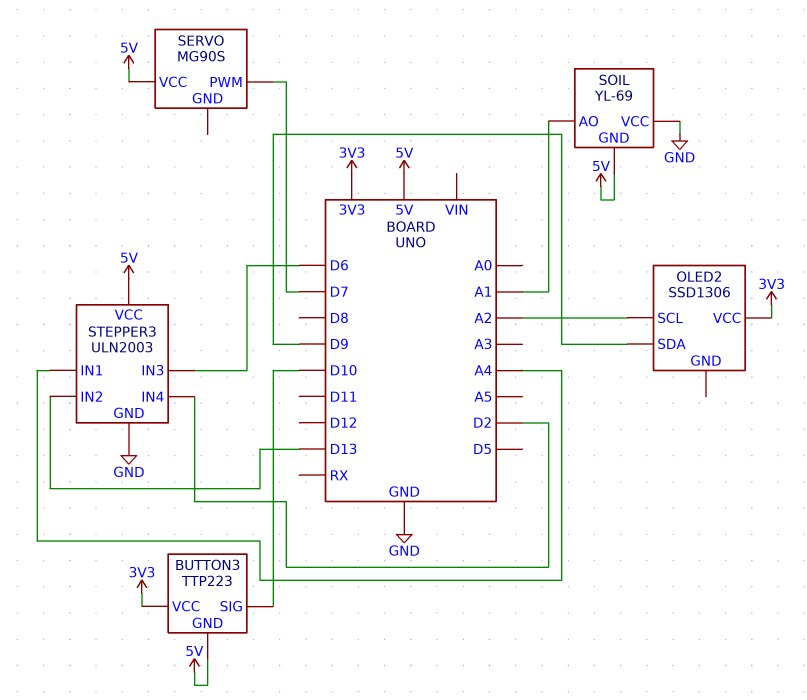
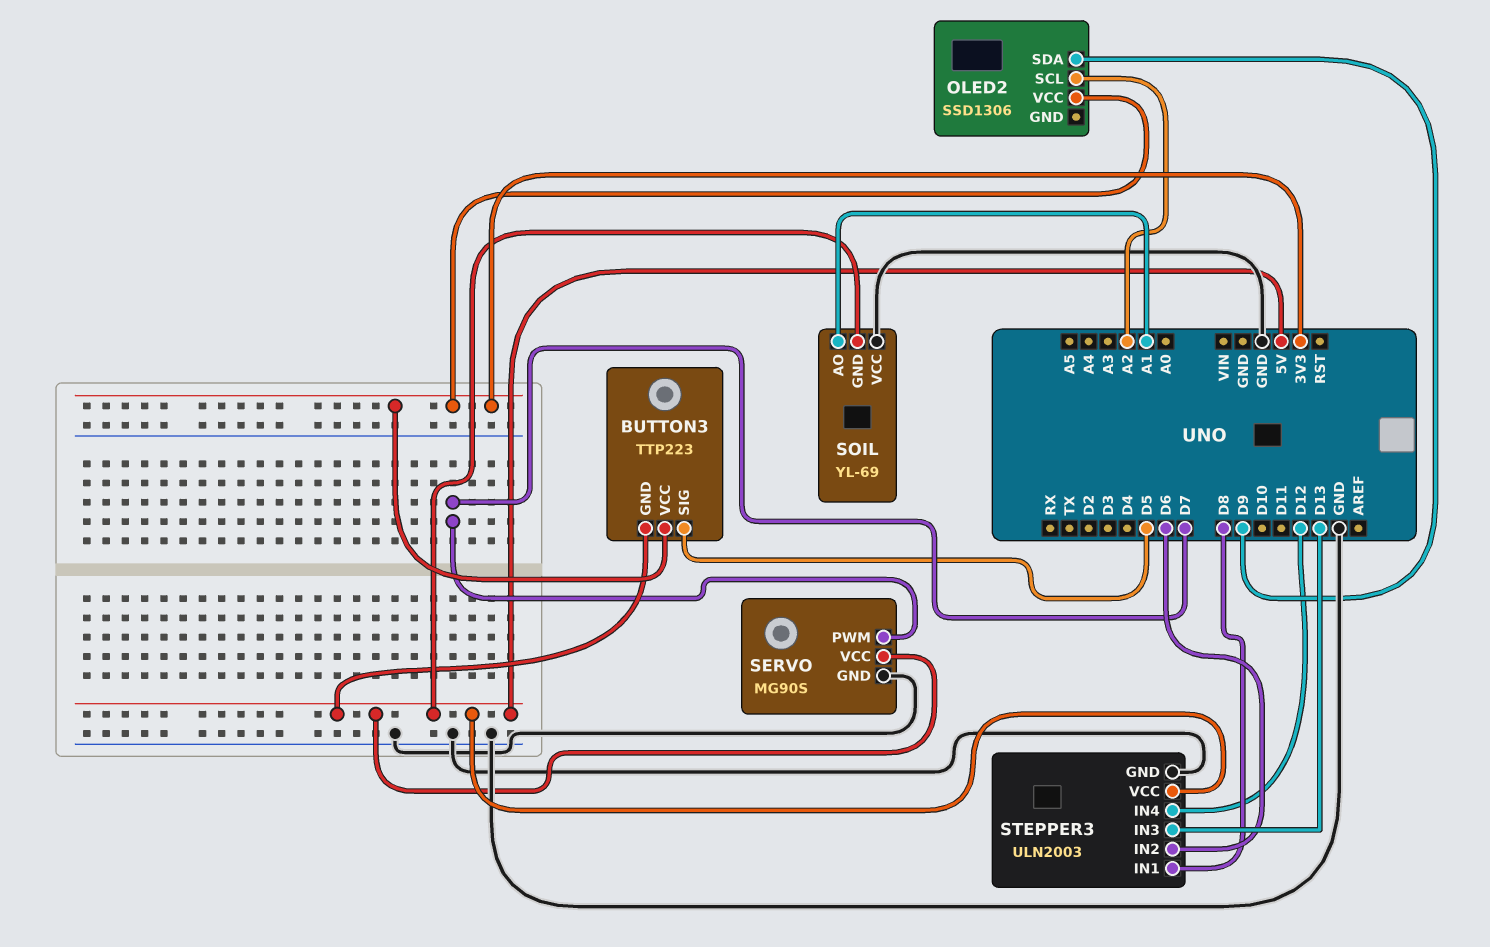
BUTTON3 pin SIG: D10 -> D5
SERVO pin GND: none -> GND
STEPPER3 pin IN1: A4 -> D8
STEPPER3 pin IN2: D13 -> D6
STEPPER3 pin IN3: D6 -> D13
STEPPER3 pin IN4: D2 -> D12

